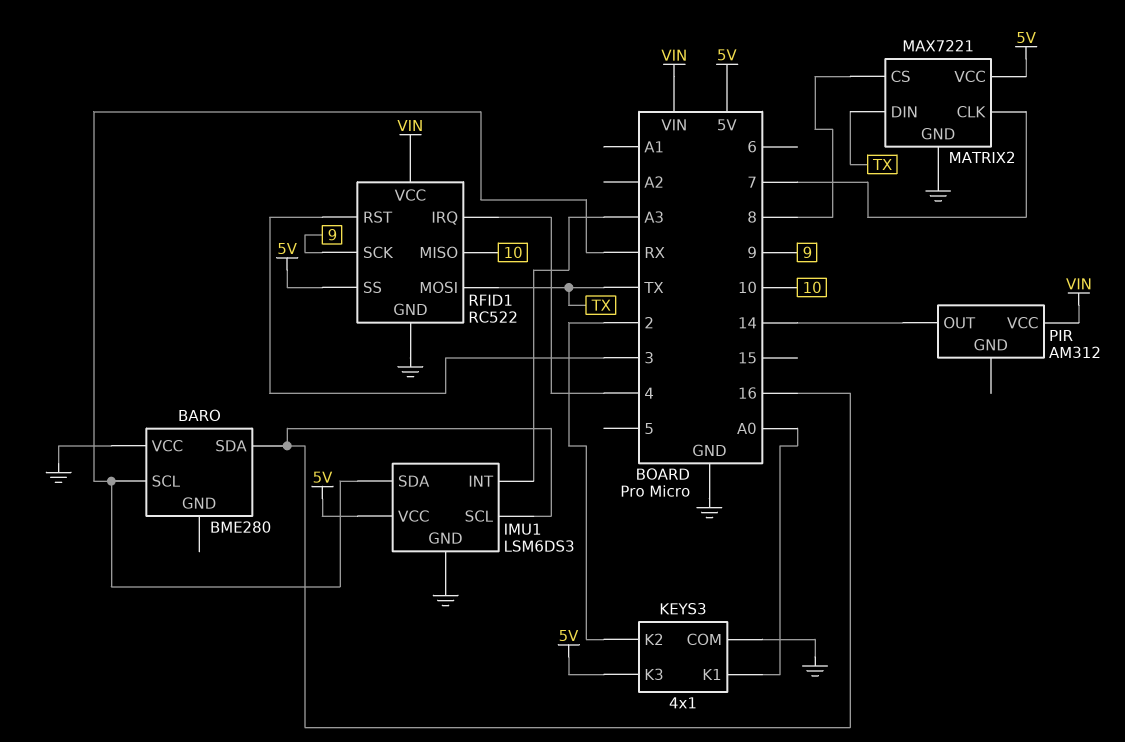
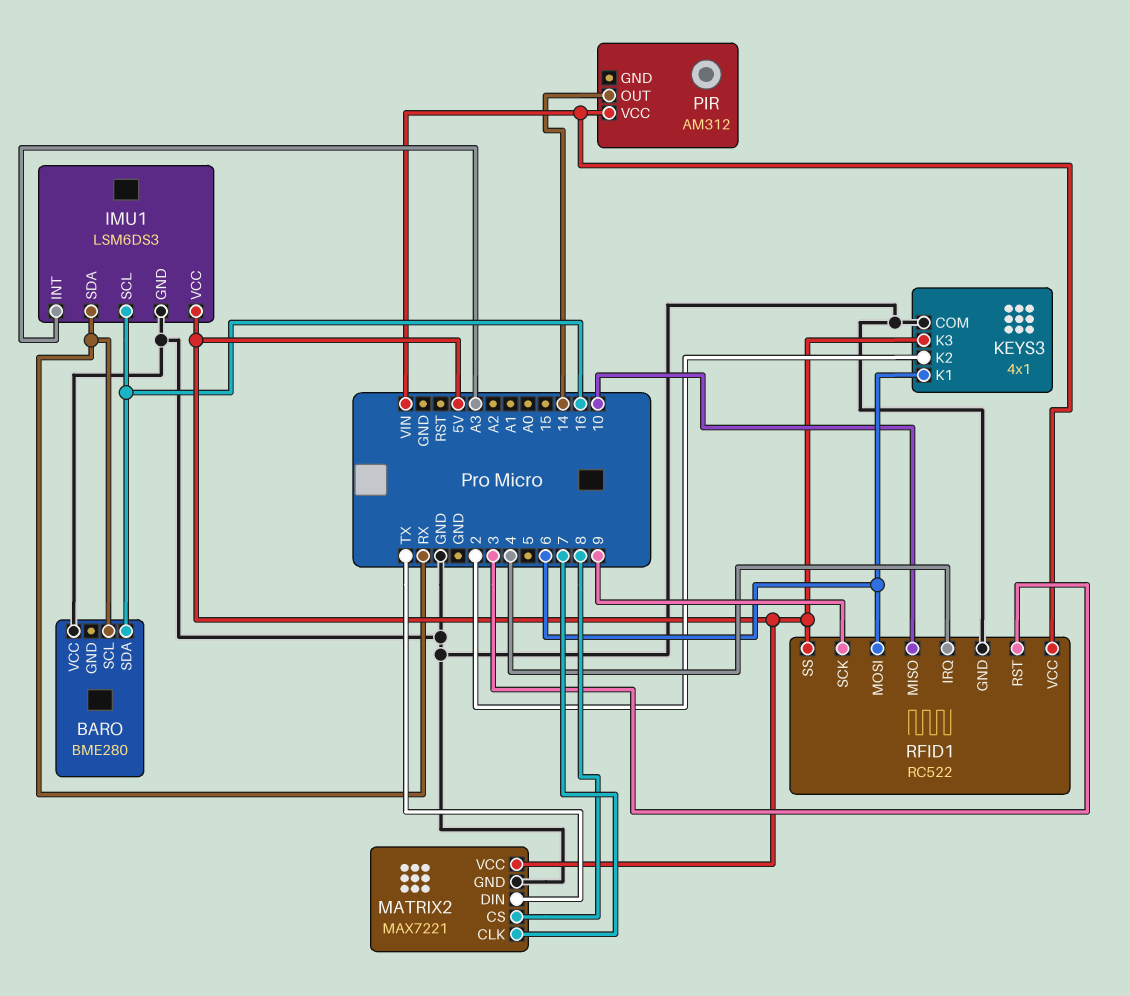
KEYS3 pin K1: A0 -> 6
RFID1 pin MOSI: TX -> 6

